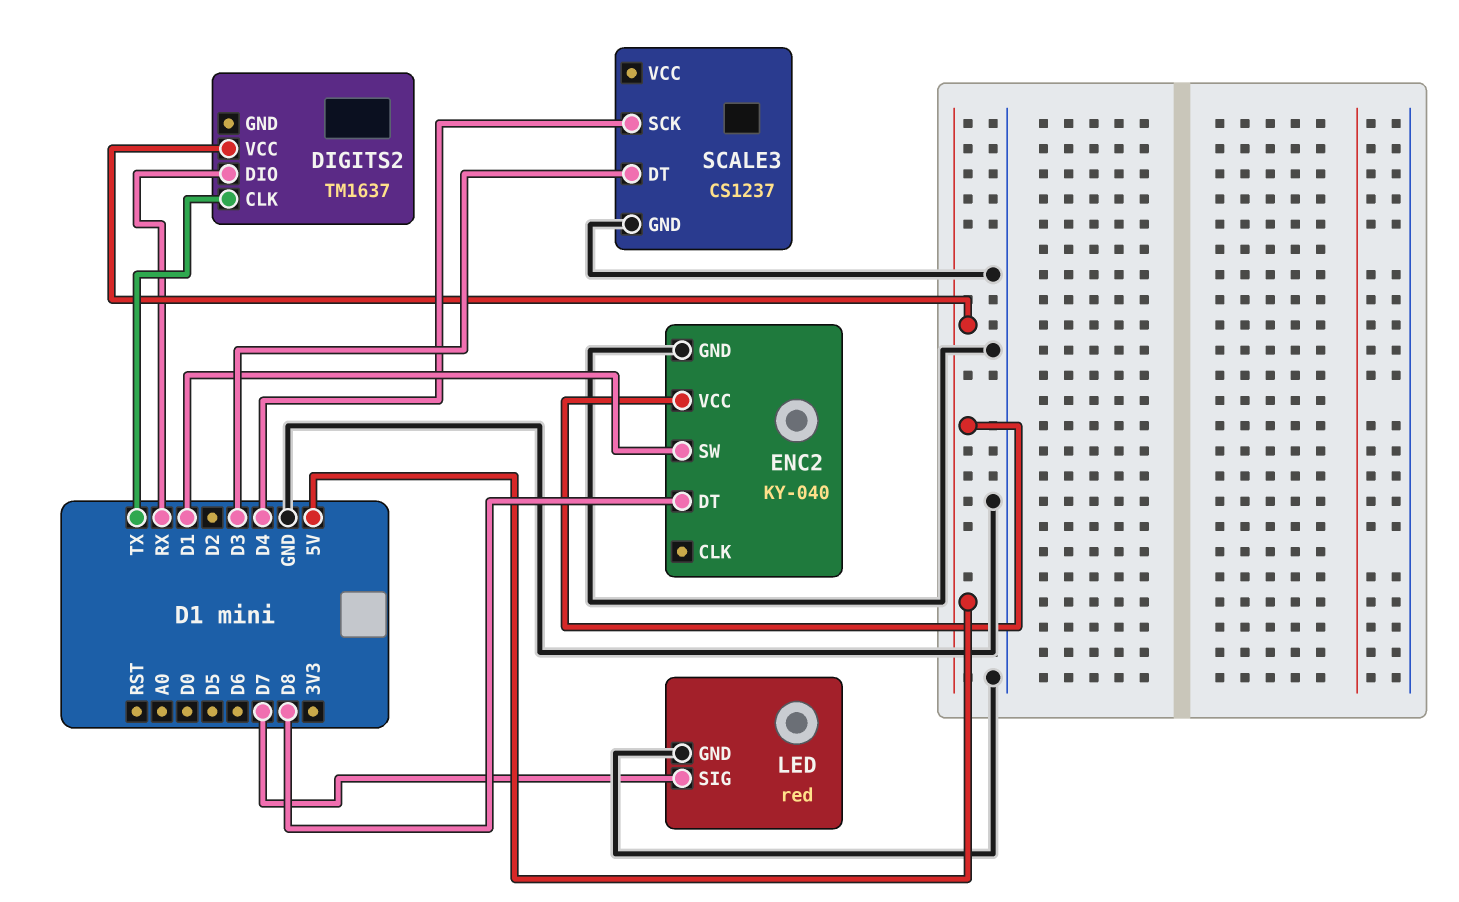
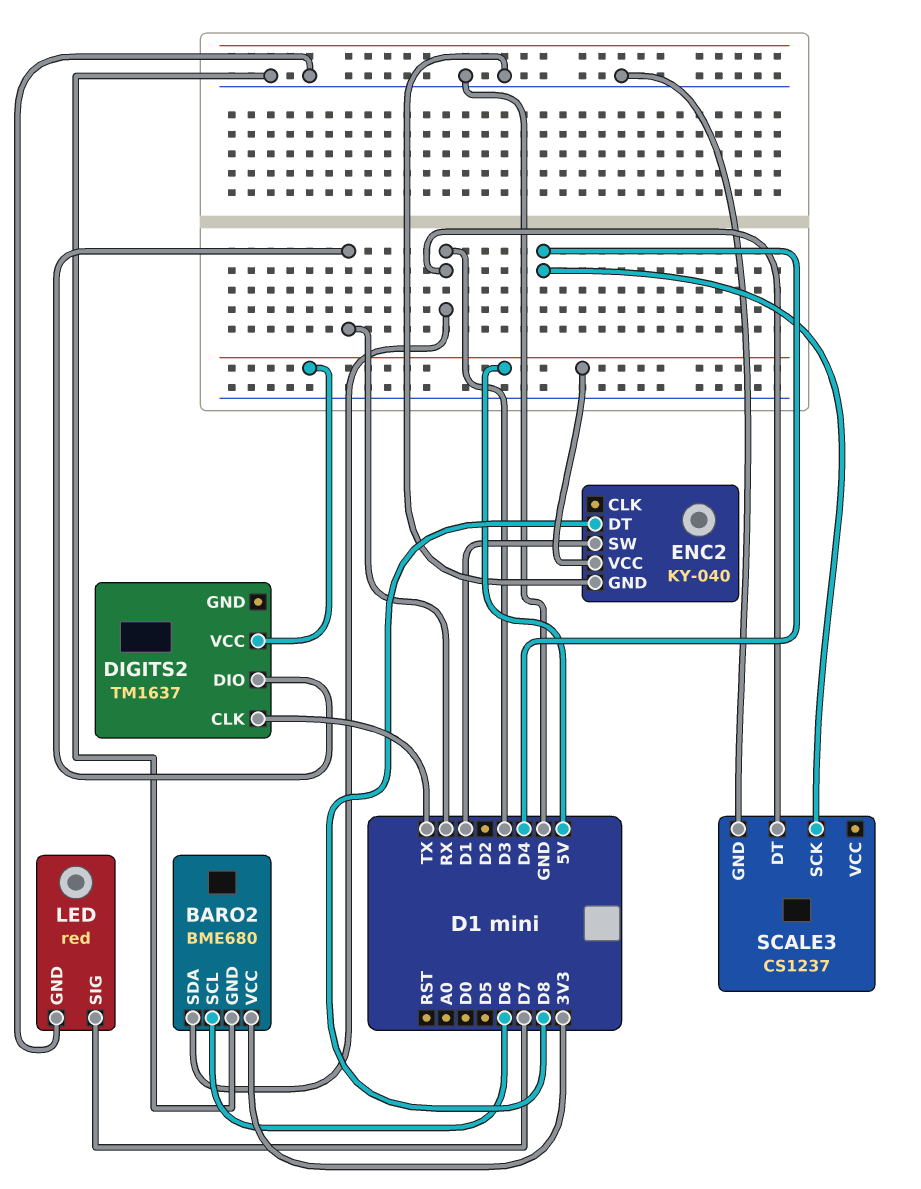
BARO2: none -> BME680
BARO2 pin GND: none -> GND
BARO2 pin SCL: none -> D6
BARO2 pin SDA: none -> D3
BARO2 pin VCC: none -> 3V3

